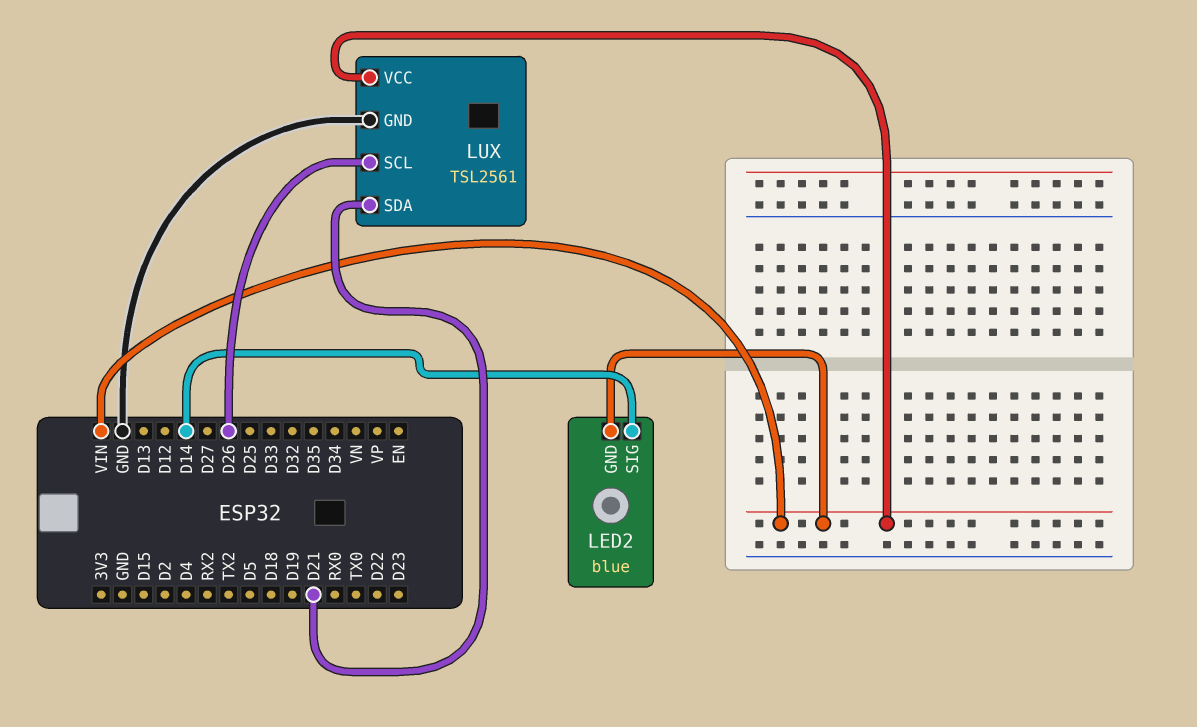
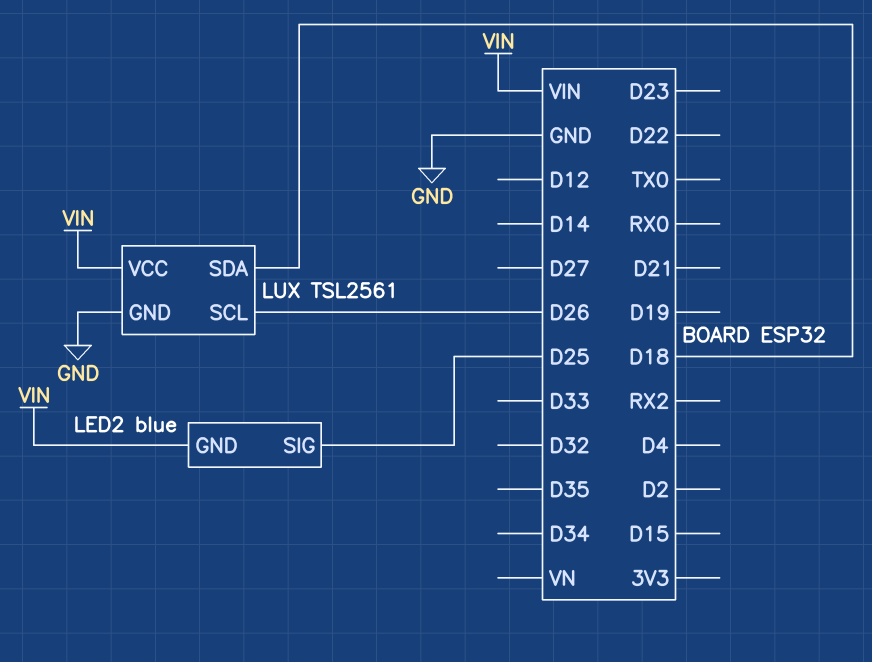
LED2 pin SIG: D14 -> D25
LUX pin SDA: D21 -> D18

